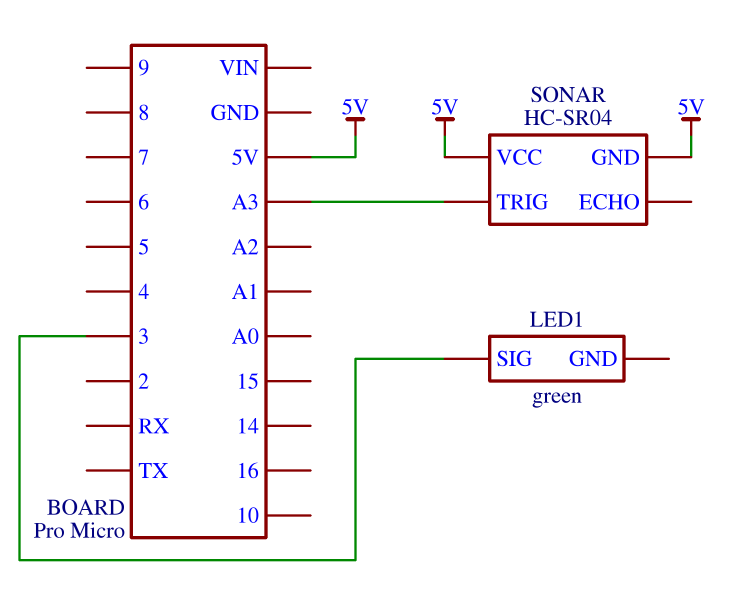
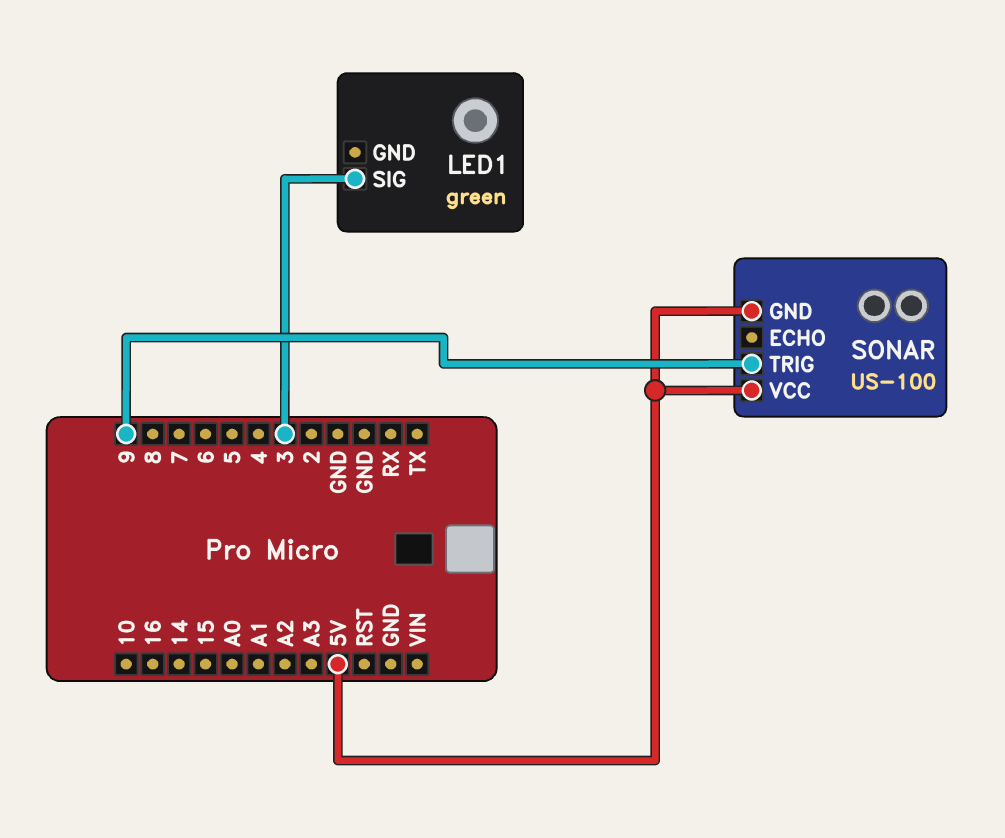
SONAR: HC-SR04 -> US-100
SONAR pin TRIG: A3 -> 9

